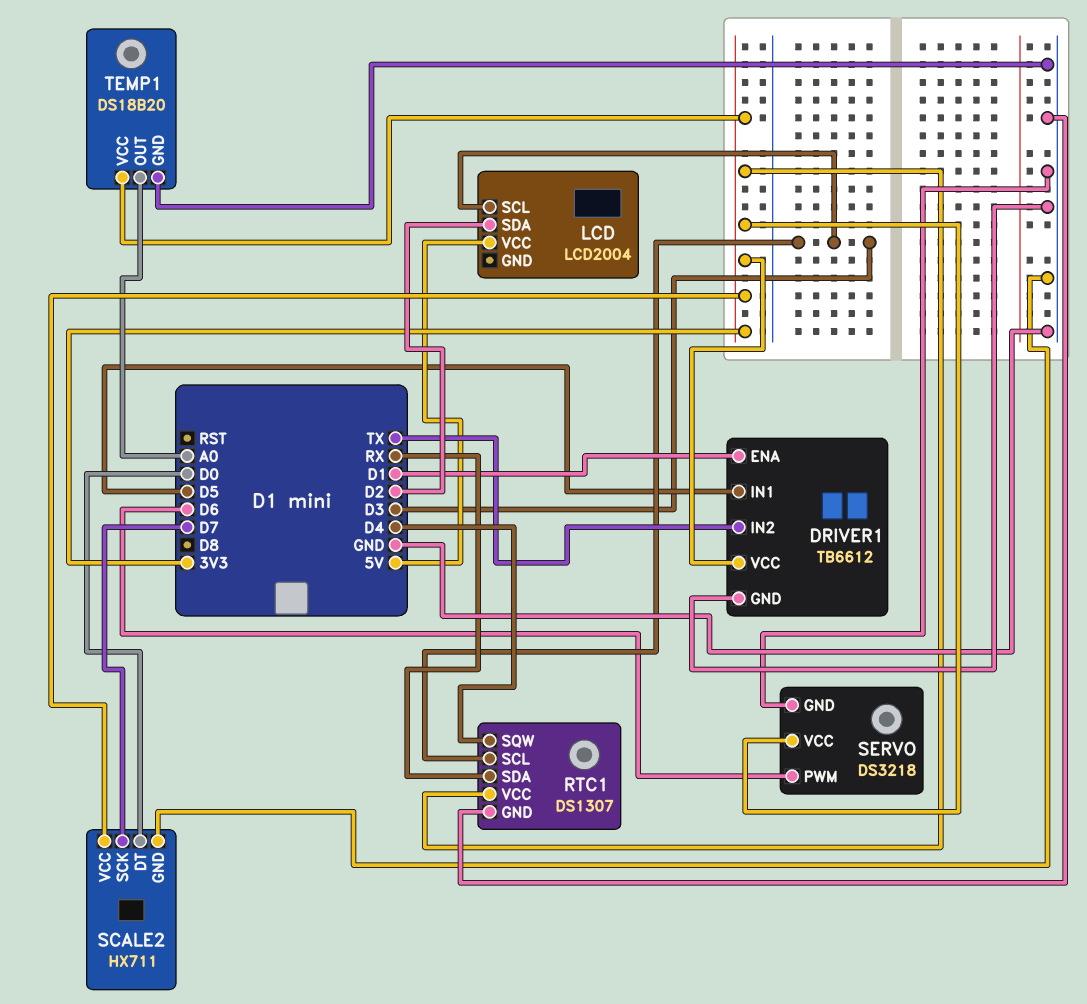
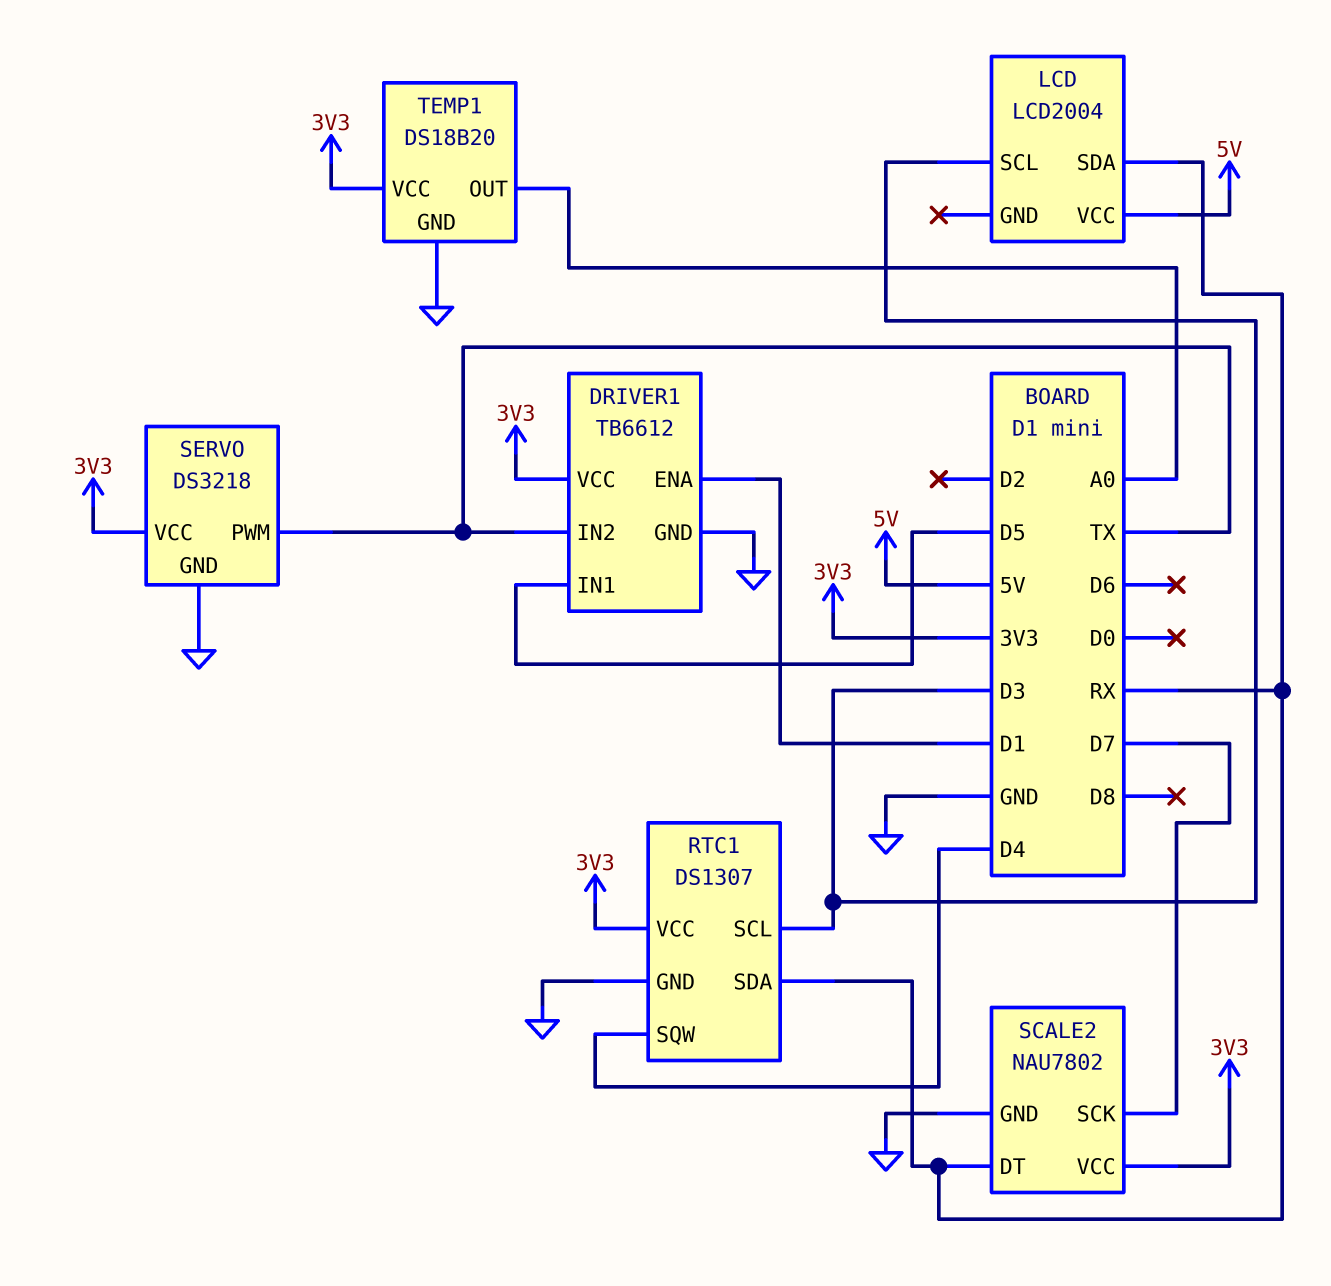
LCD pin SDA: D2 -> RX
SCALE2: HX711 -> NAU7802
SCALE2 pin DT: D0 -> RX
SERVO pin PWM: D6 -> TX

